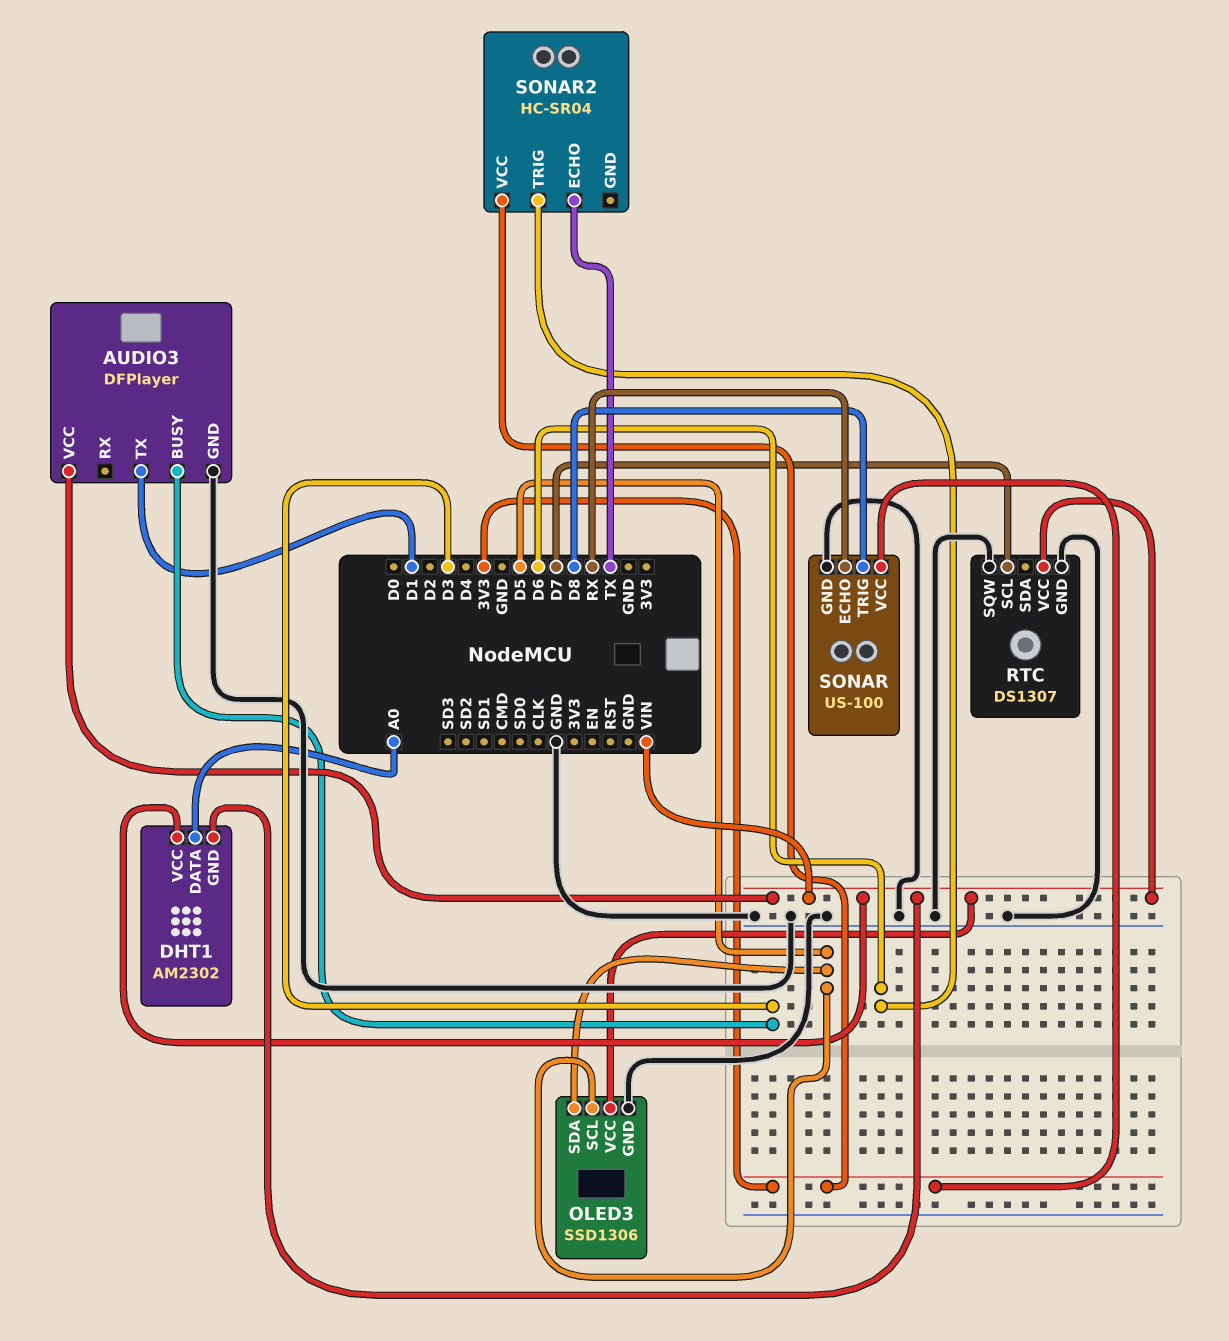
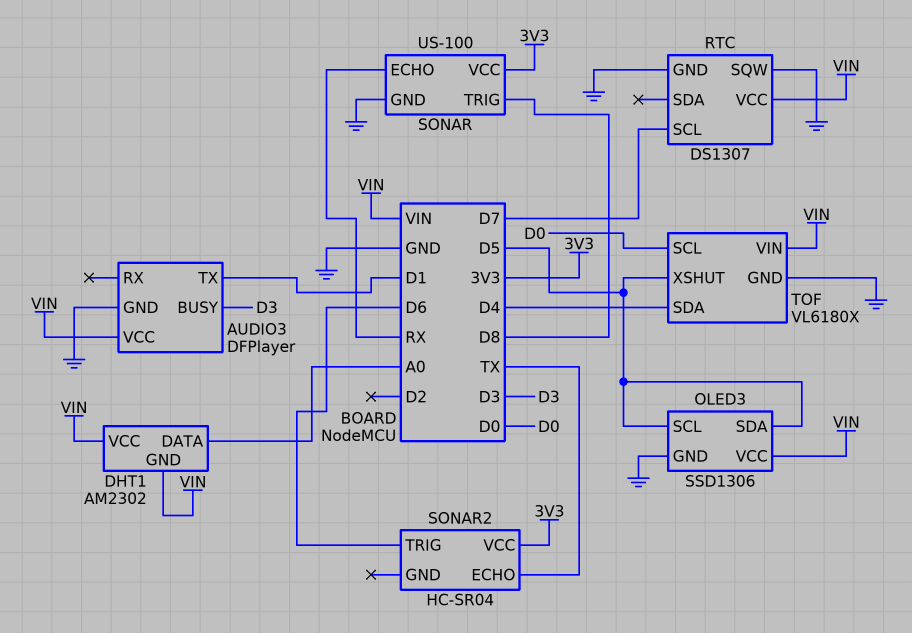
TOF: none -> VL6180X
TOF pin GND: none -> GND
TOF pin SCL: none -> D0
TOF pin SDA: none -> D4
TOF pin VIN: none -> VIN
TOF pin XSHUT: none -> D5

